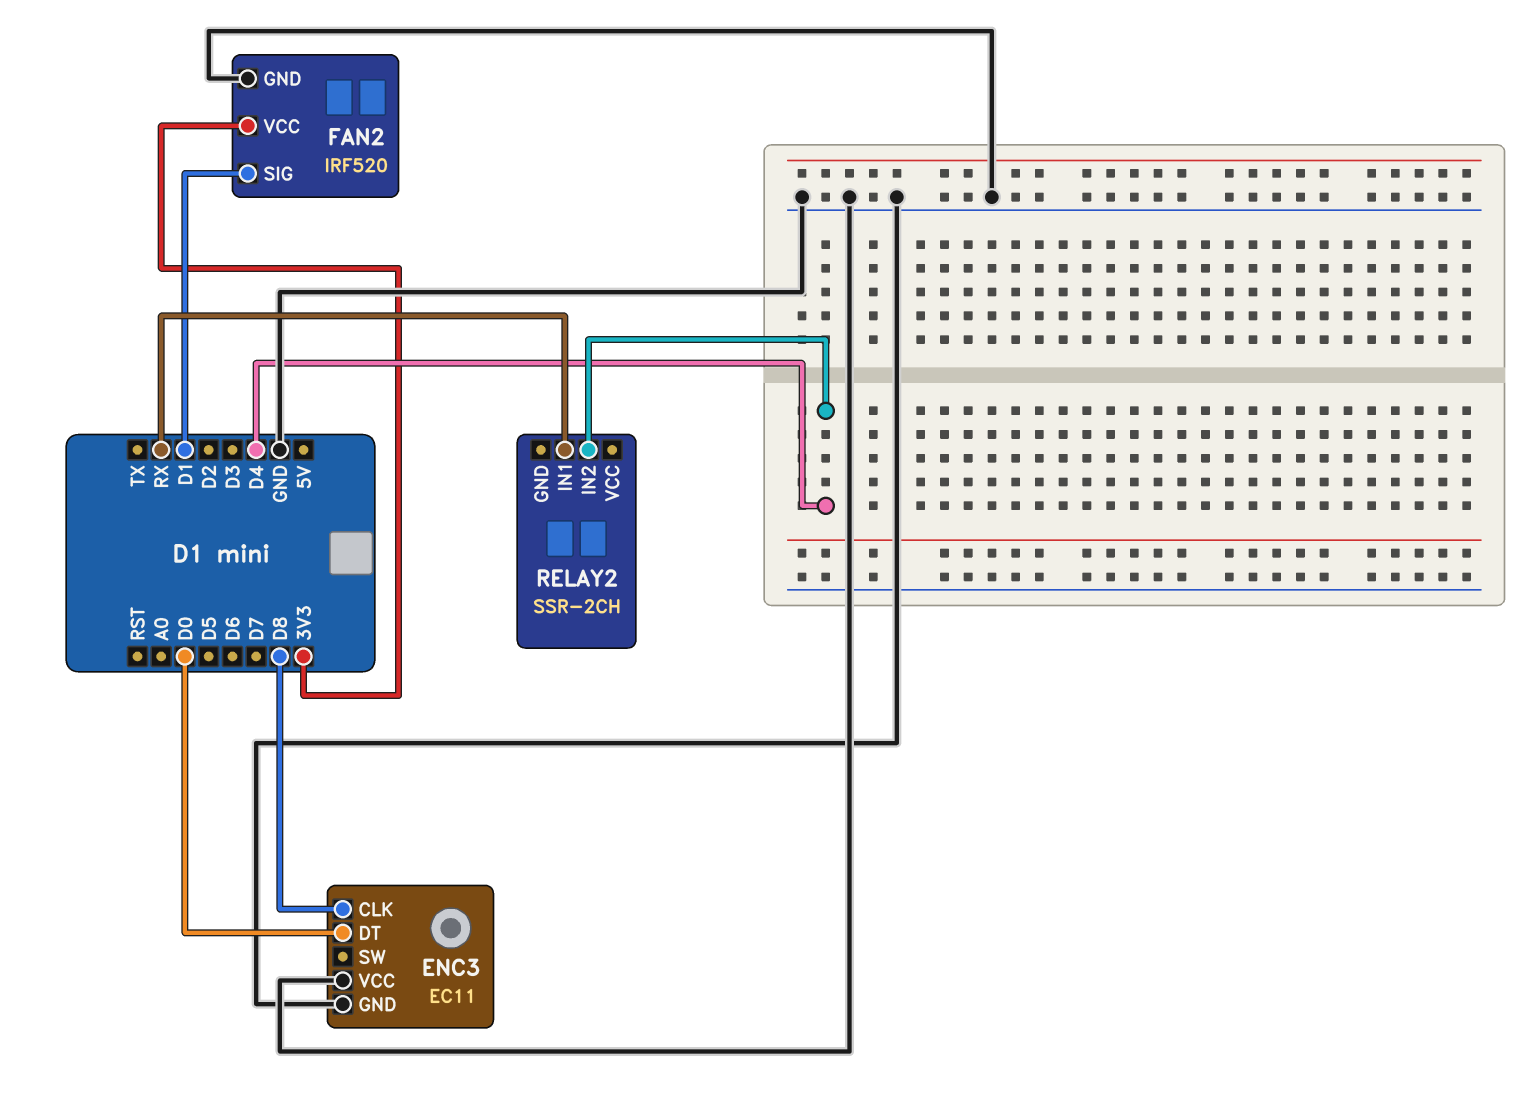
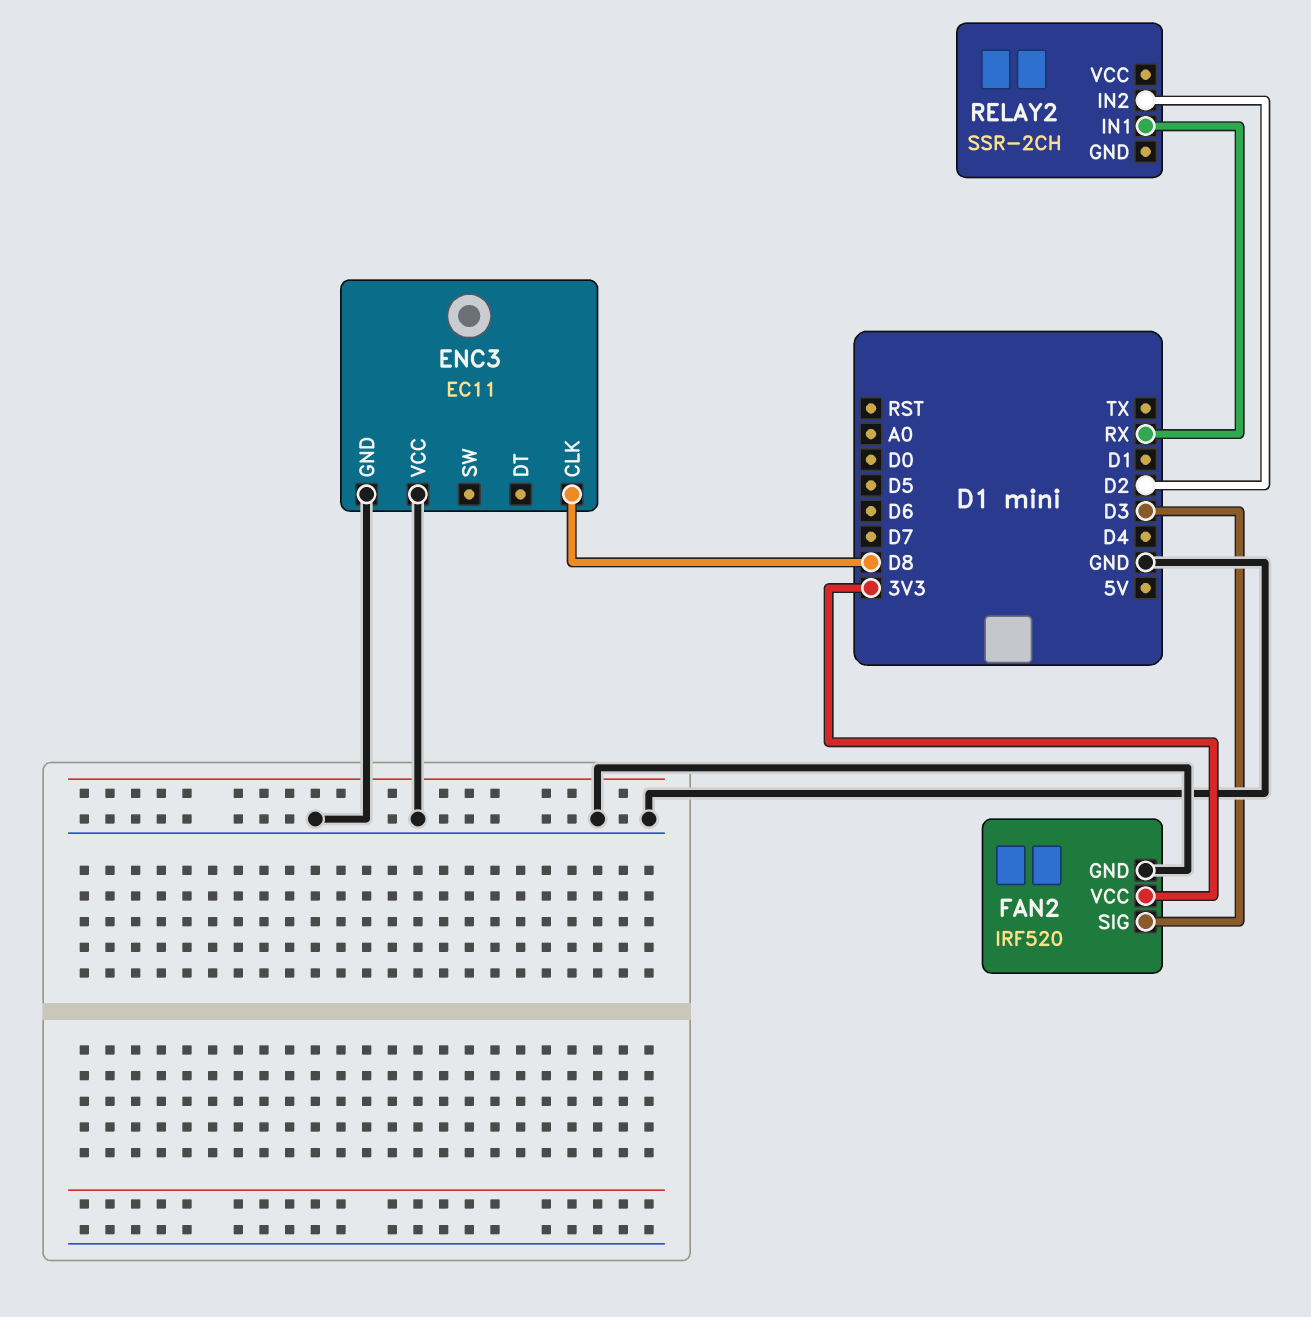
ENC3 pin DT: D0 -> none
FAN2 pin SIG: D1 -> D3
RELAY2 pin IN2: D4 -> D2

